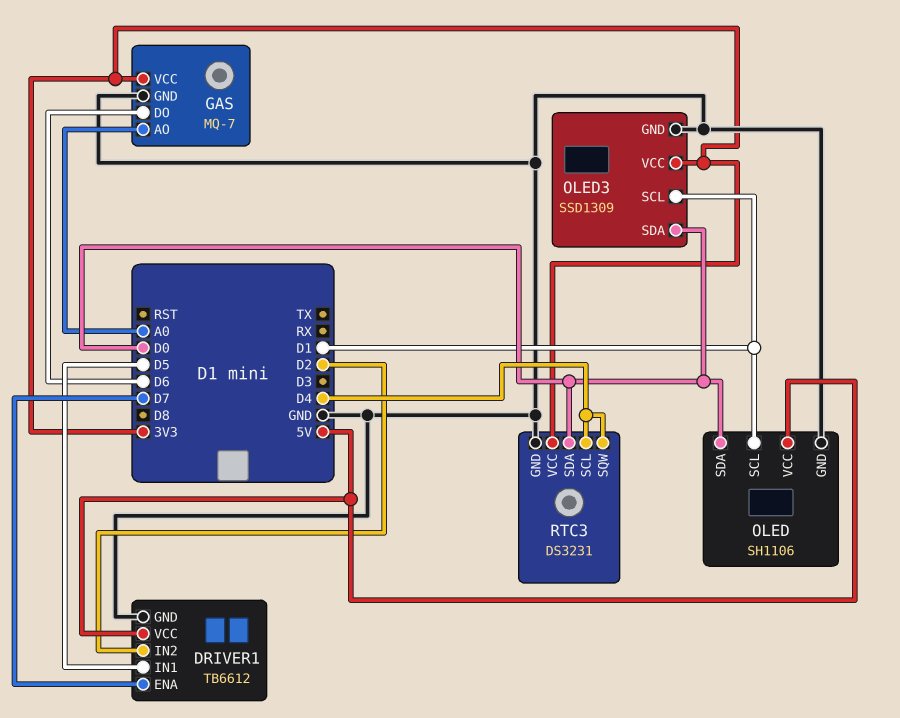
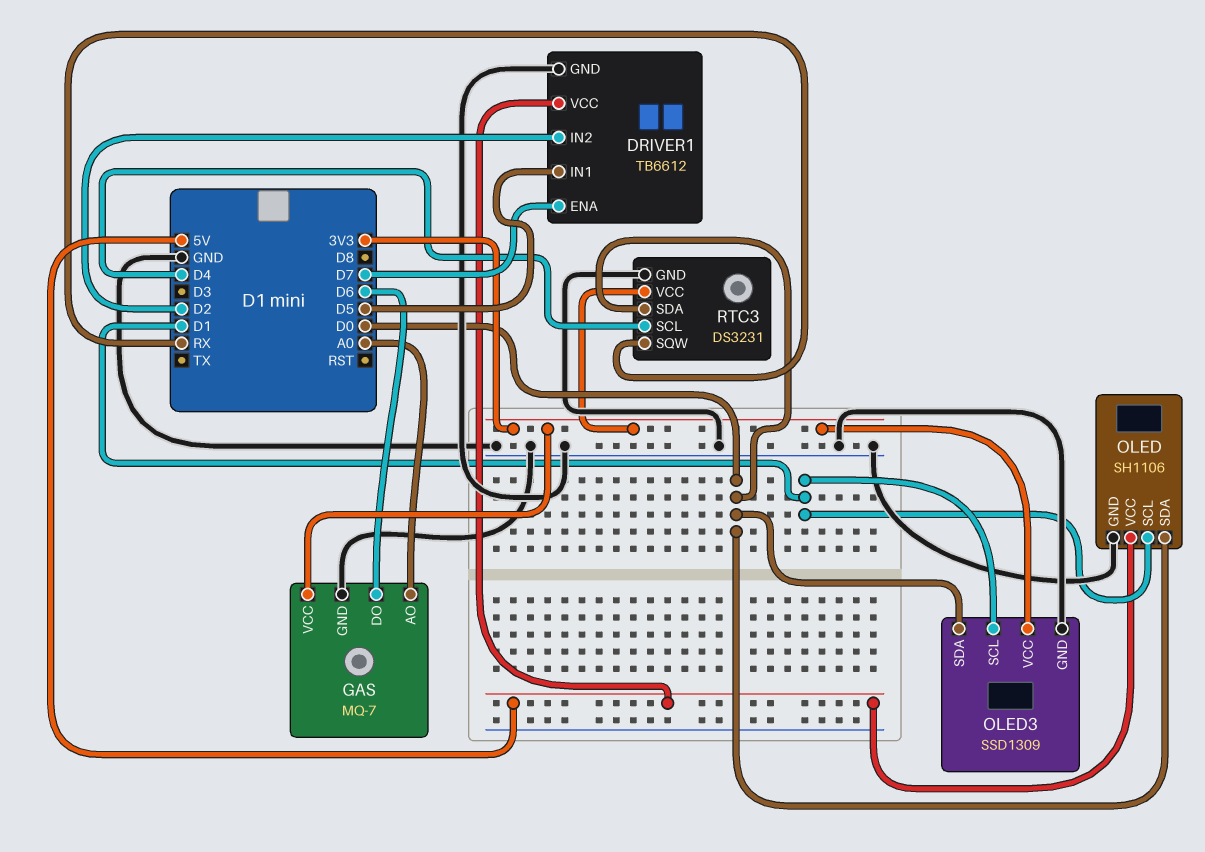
RTC3 pin SQW: D4 -> RX

